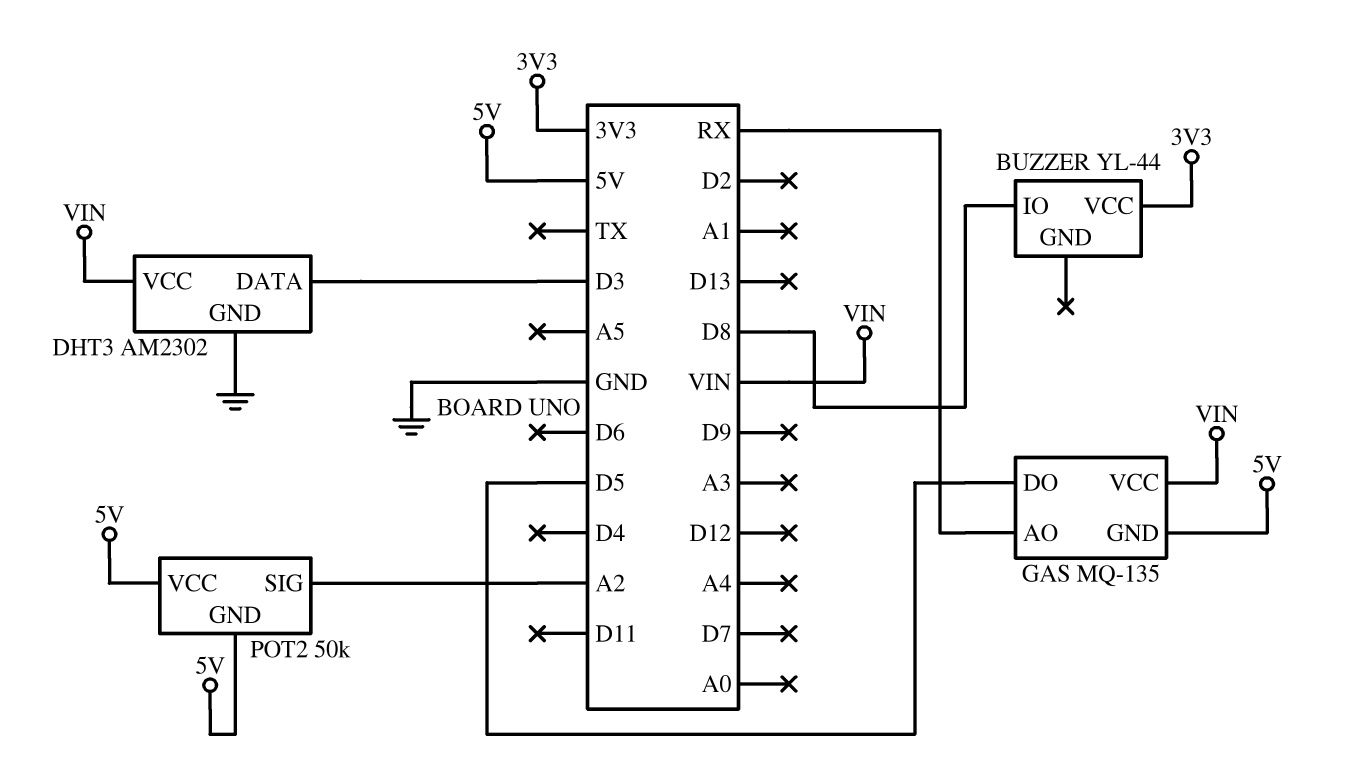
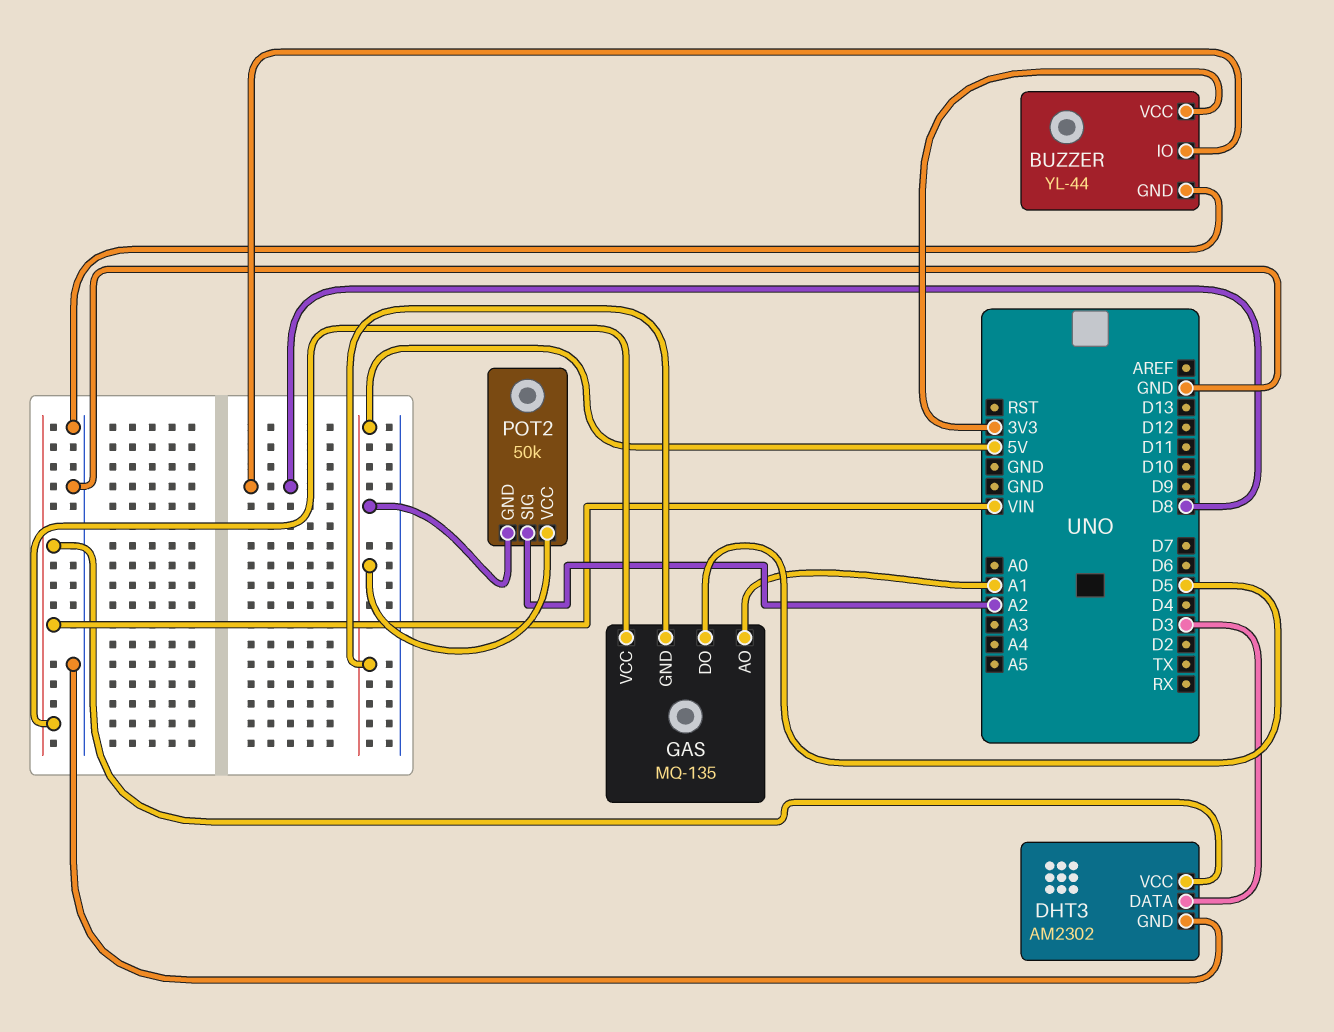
BUZZER pin GND: none -> GND
GAS pin AO: RX -> A1

